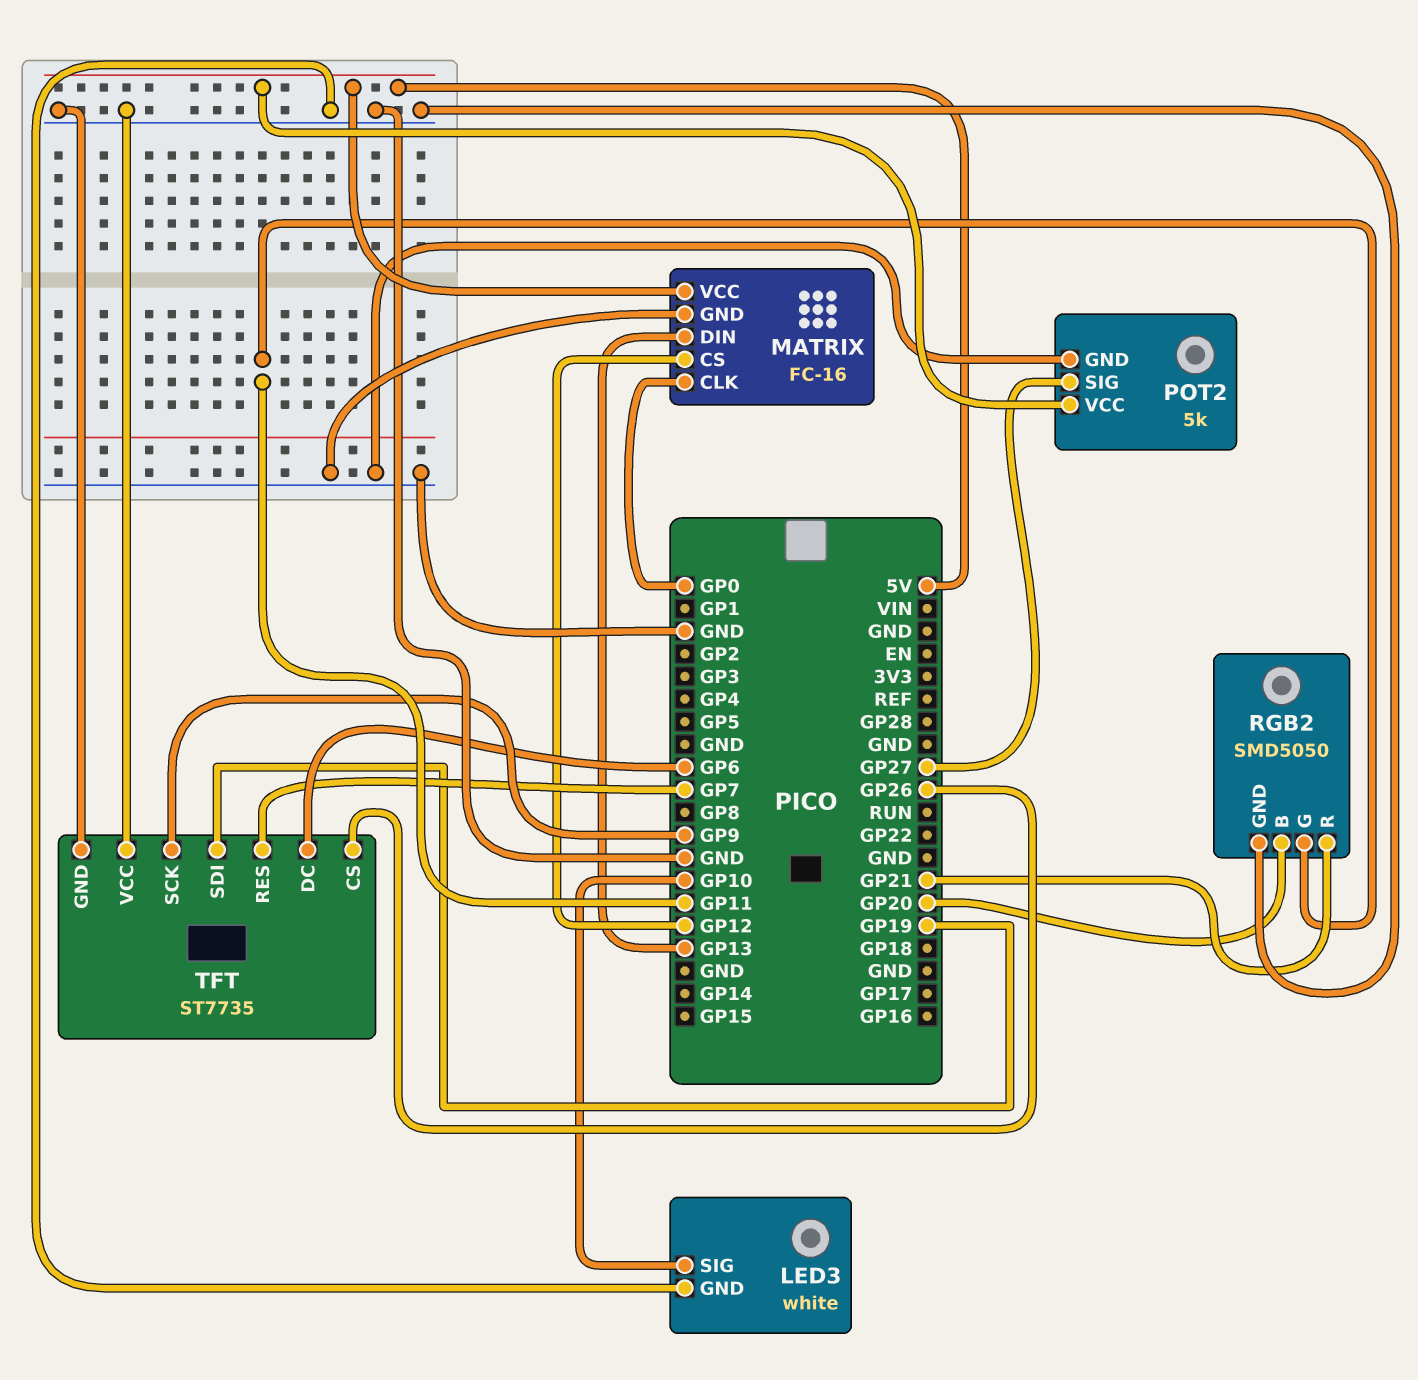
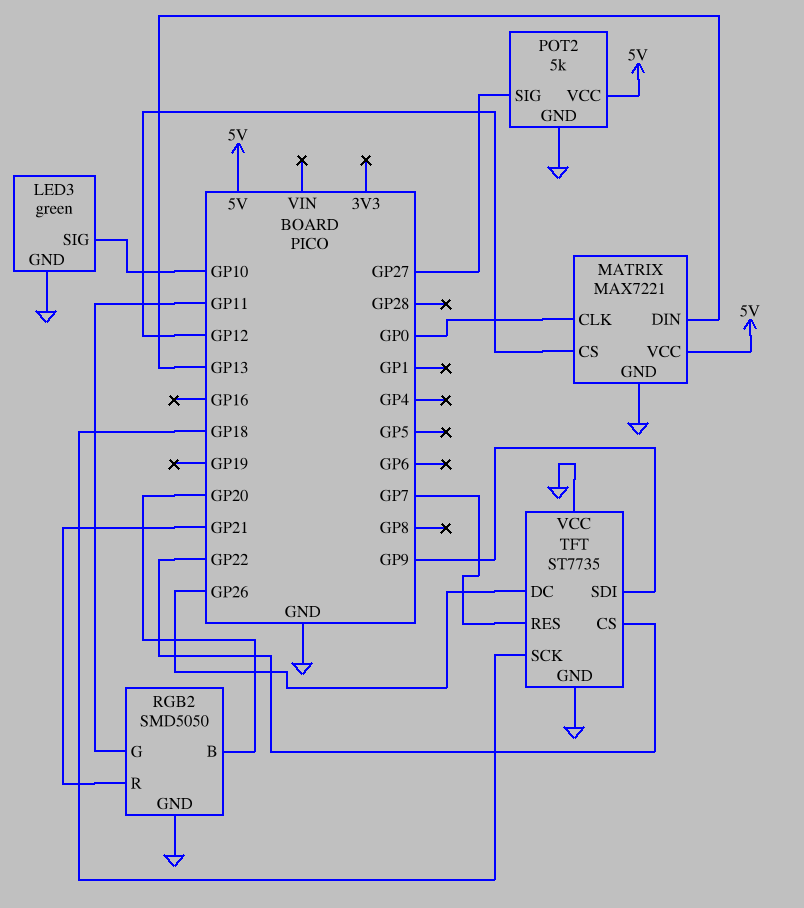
LED3: white -> green
MATRIX: FC-16 -> MAX7221
TFT pin CS: GP26 -> GP22
TFT pin DC: GP6 -> GP26
TFT pin SCK: GP9 -> GP18
TFT pin SDI: GP19 -> GP9

